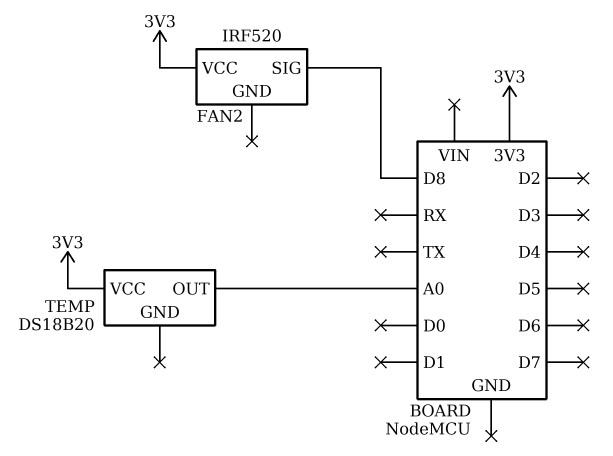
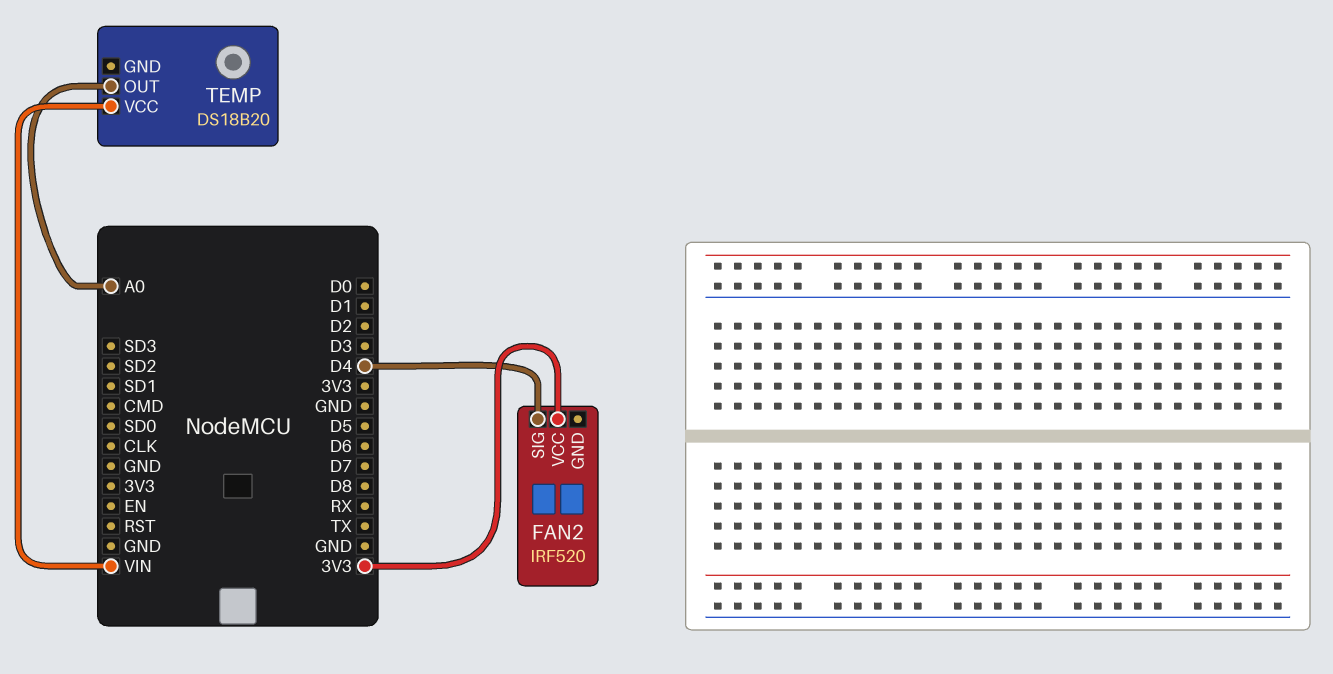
FAN2 pin SIG: D8 -> D4
TEMP pin VCC: 3V3 -> VIN

